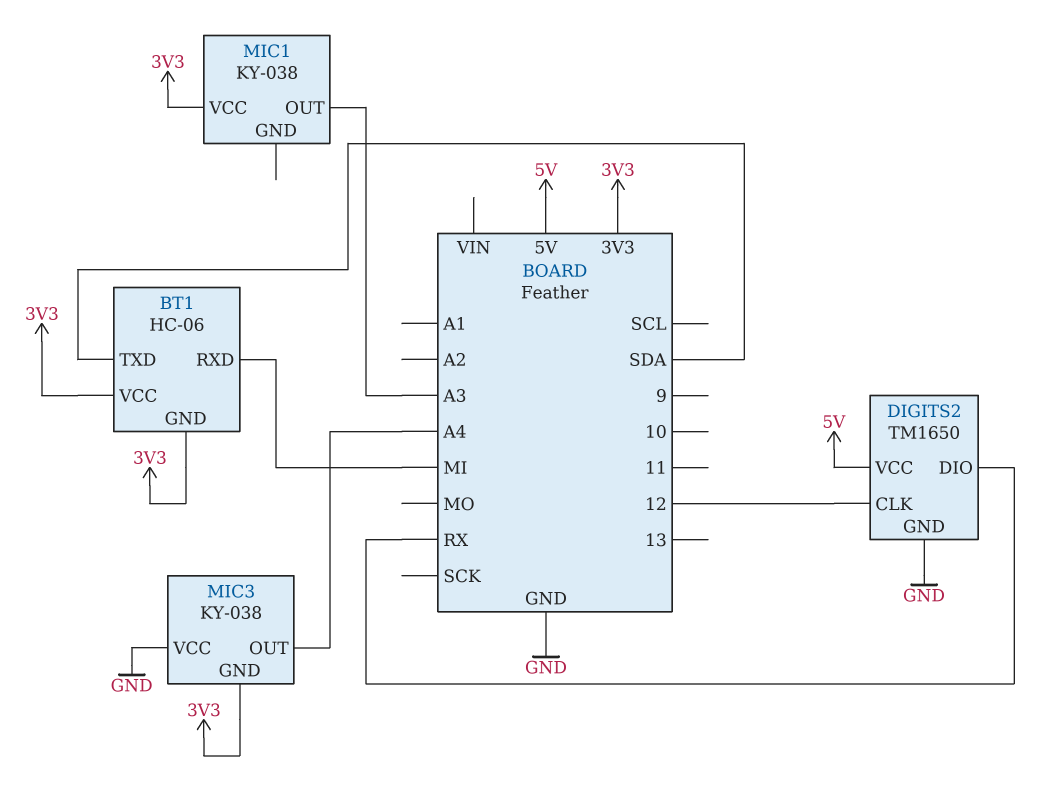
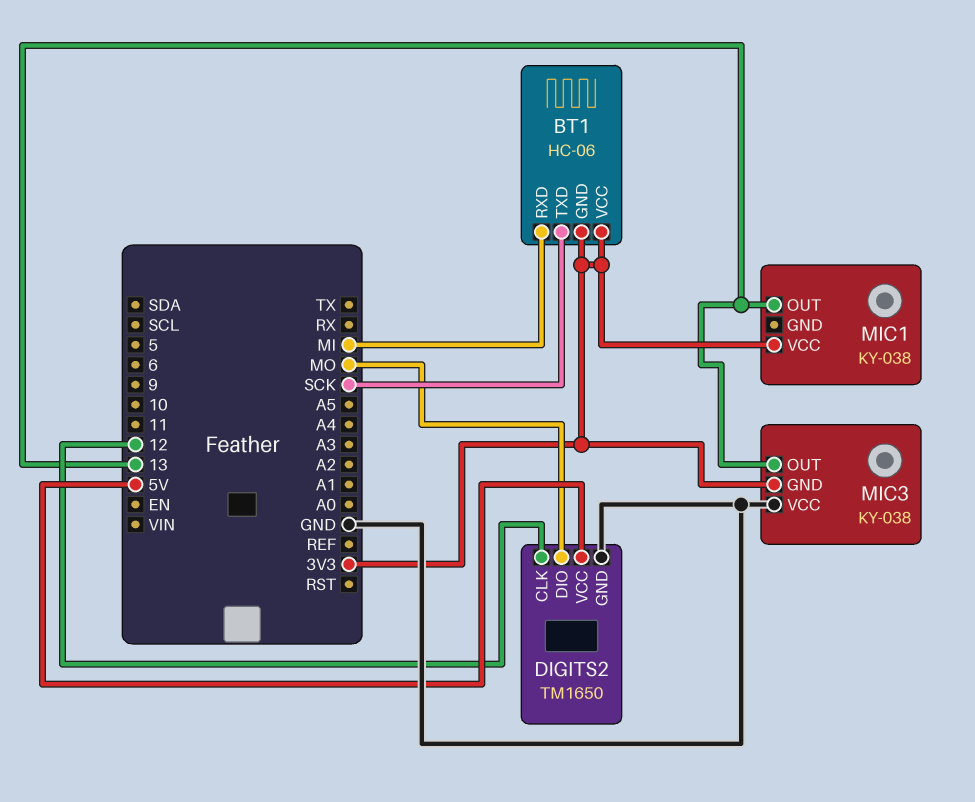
BT1 pin TXD: SDA -> SCK
DIGITS2 pin DIO: RX -> MO
MIC1 pin OUT: A3 -> 13
MIC3 pin OUT: A4 -> 13

